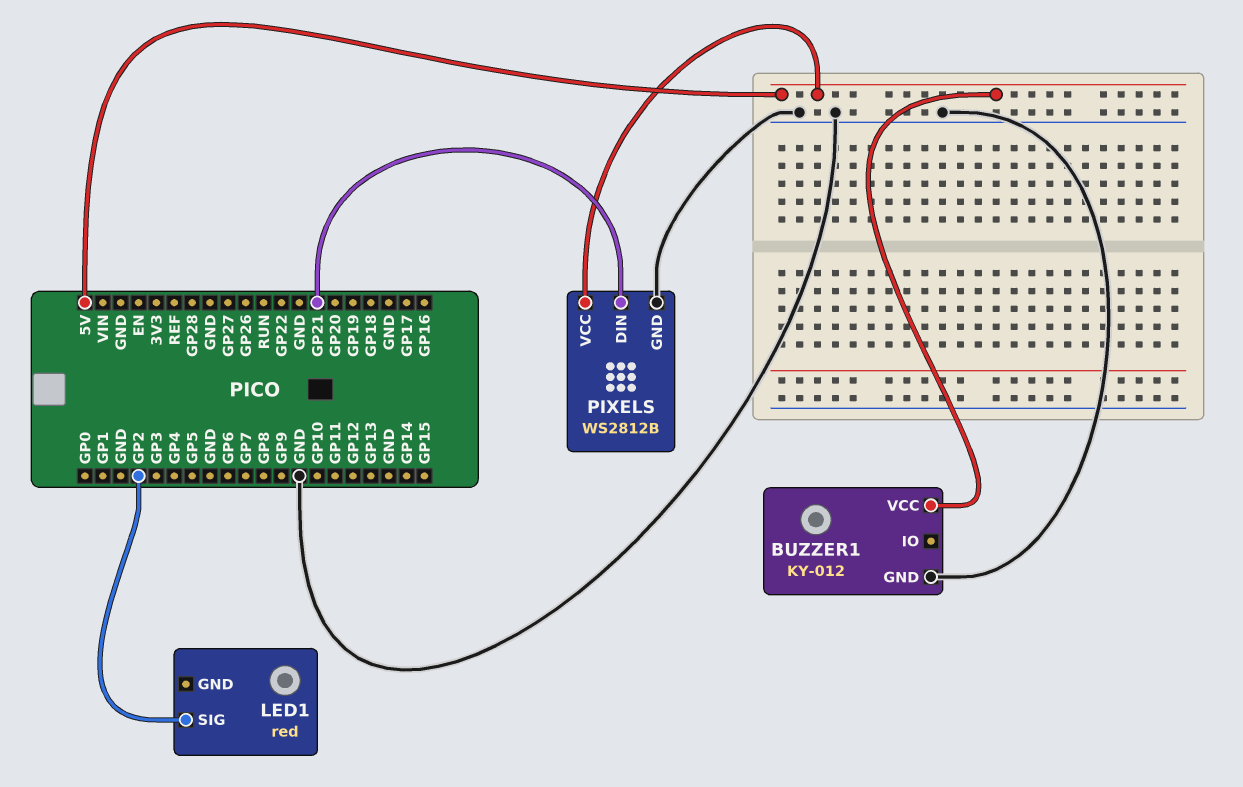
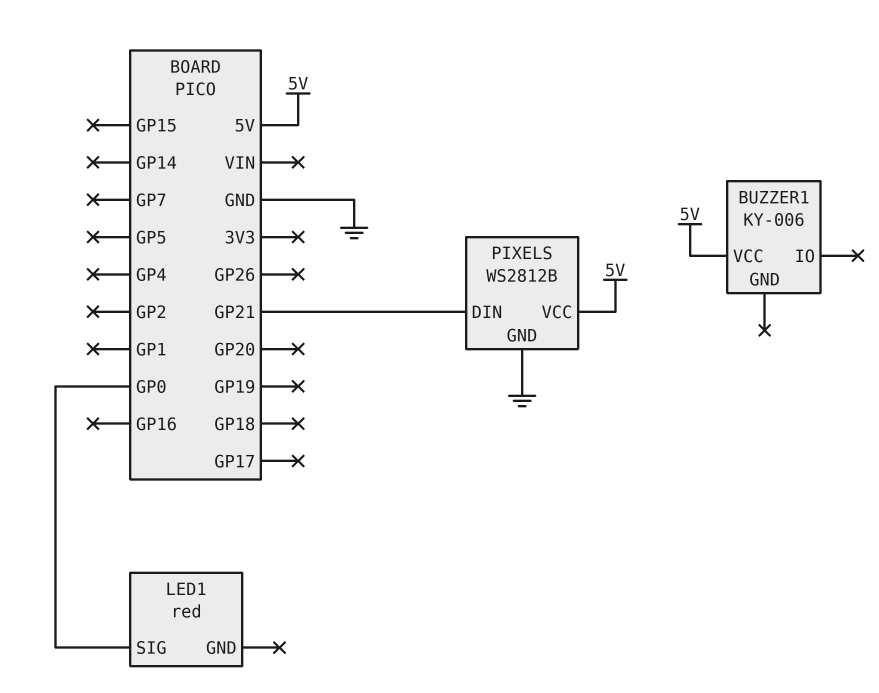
BUZZER1: KY-012 -> KY-006
BUZZER1 pin GND: GND -> none
LED1 pin SIG: GP2 -> GP0

